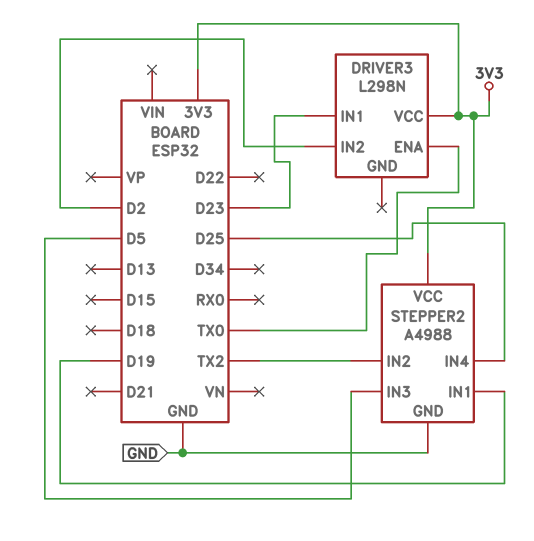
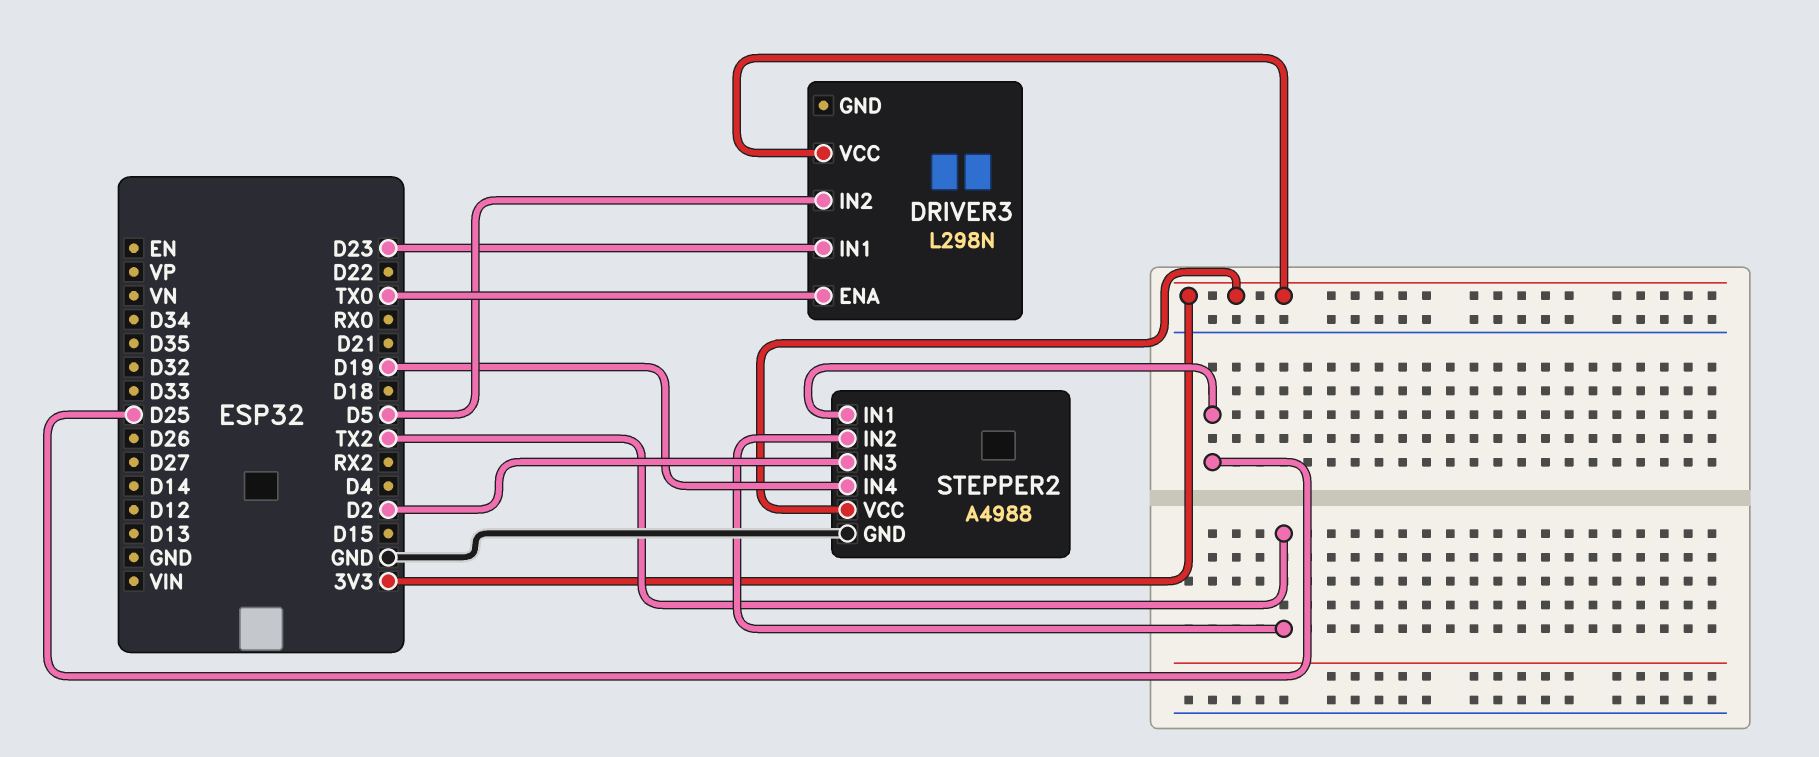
DRIVER3 pin IN2: D2 -> D5
STEPPER2 pin IN1: D19 -> D25
STEPPER2 pin IN3: D5 -> D2
STEPPER2 pin IN4: D25 -> D19

